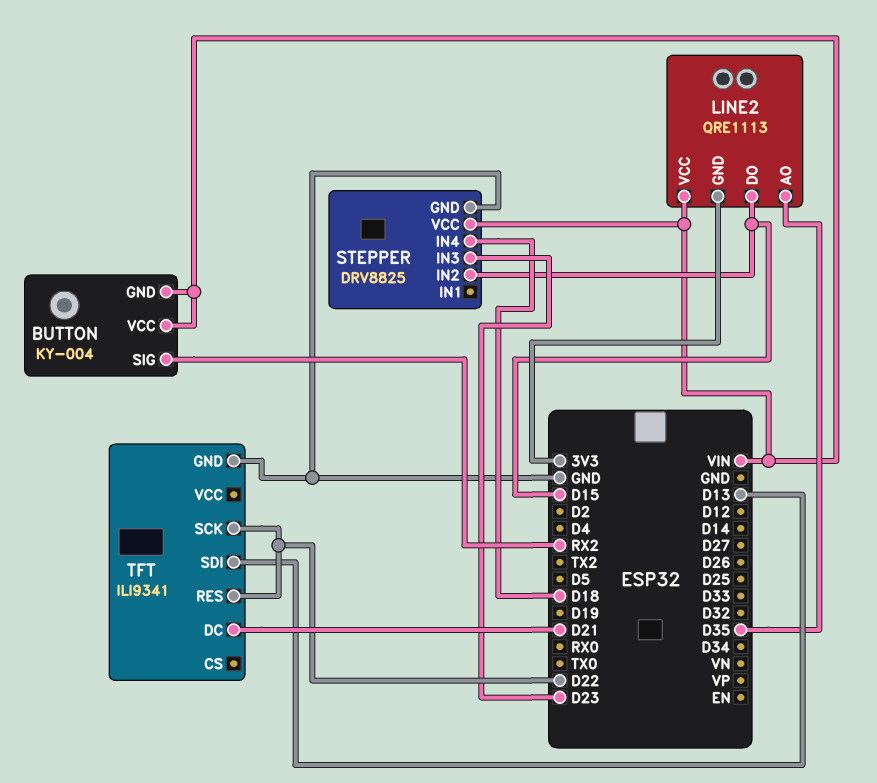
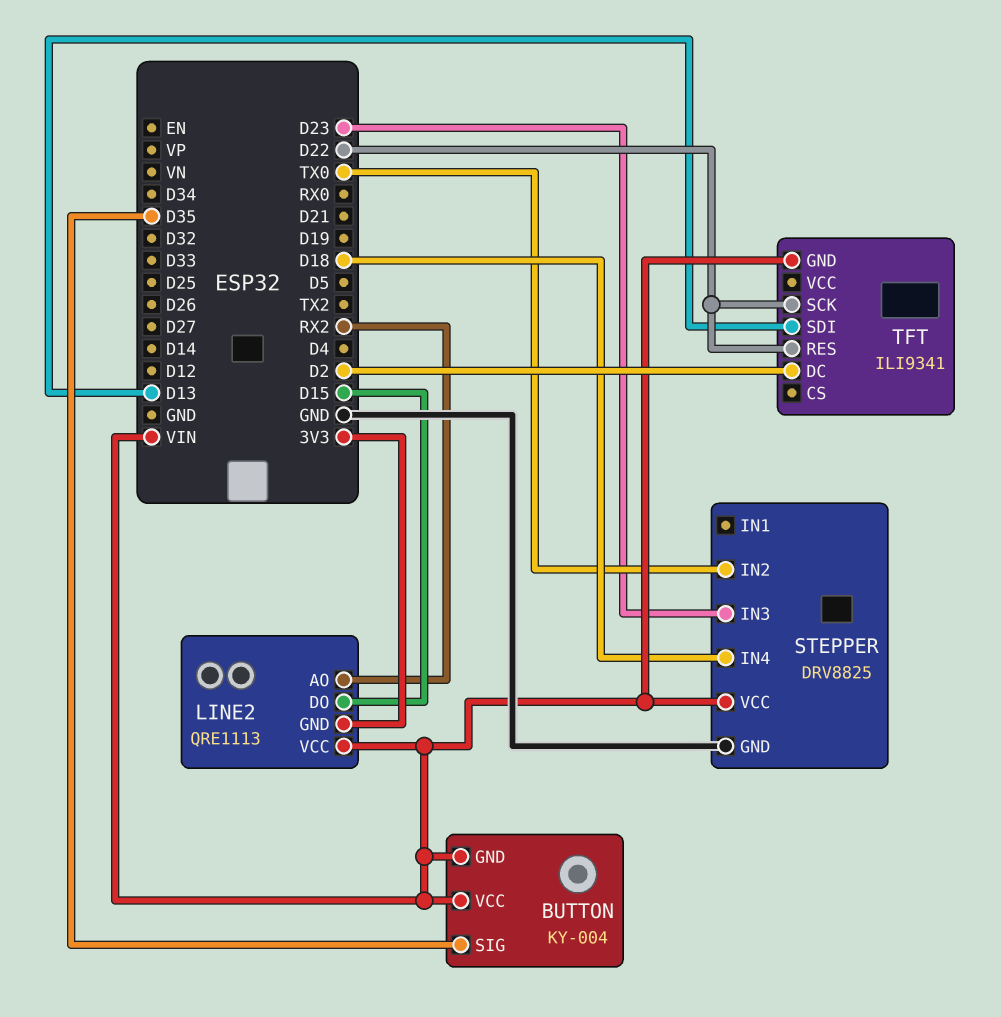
BUTTON pin SIG: RX2 -> D35
LINE2 pin AO: D35 -> RX2
STEPPER pin IN2: D15 -> TX0
TFT pin DC: D21 -> D2
TFT pin GND: GND -> VIN

